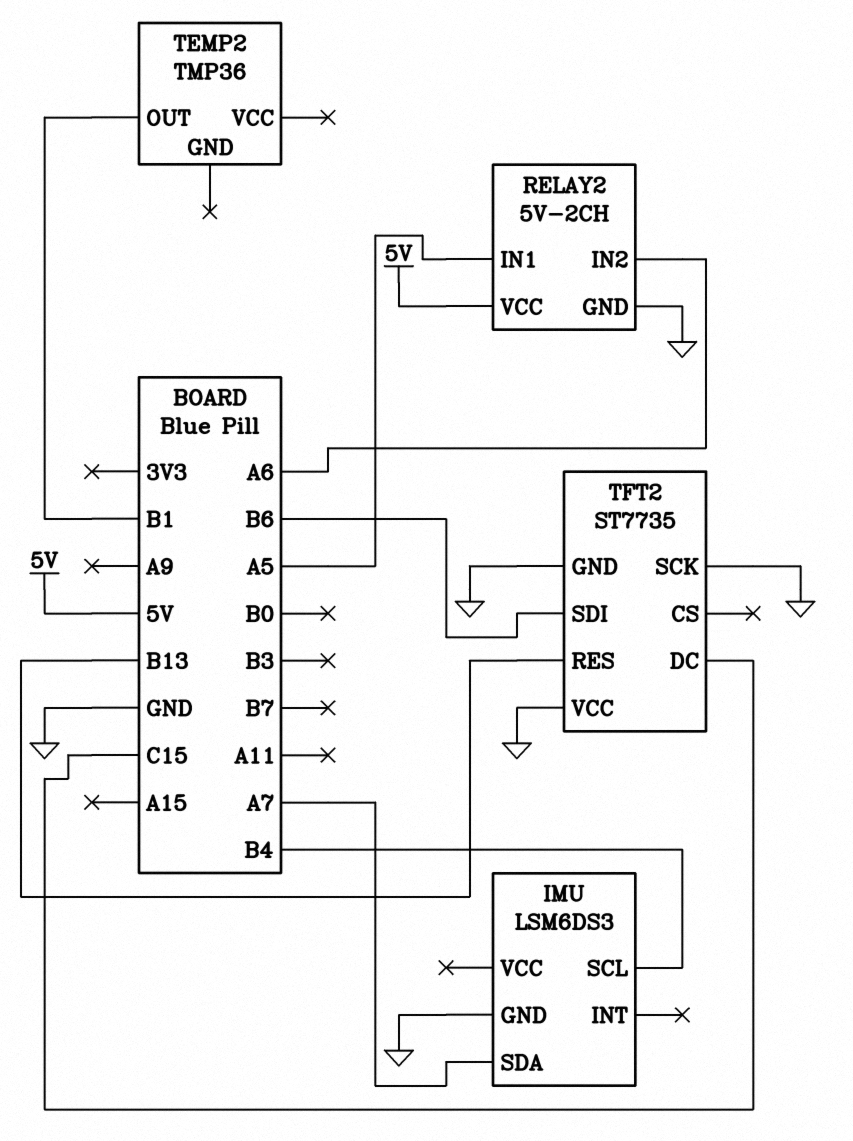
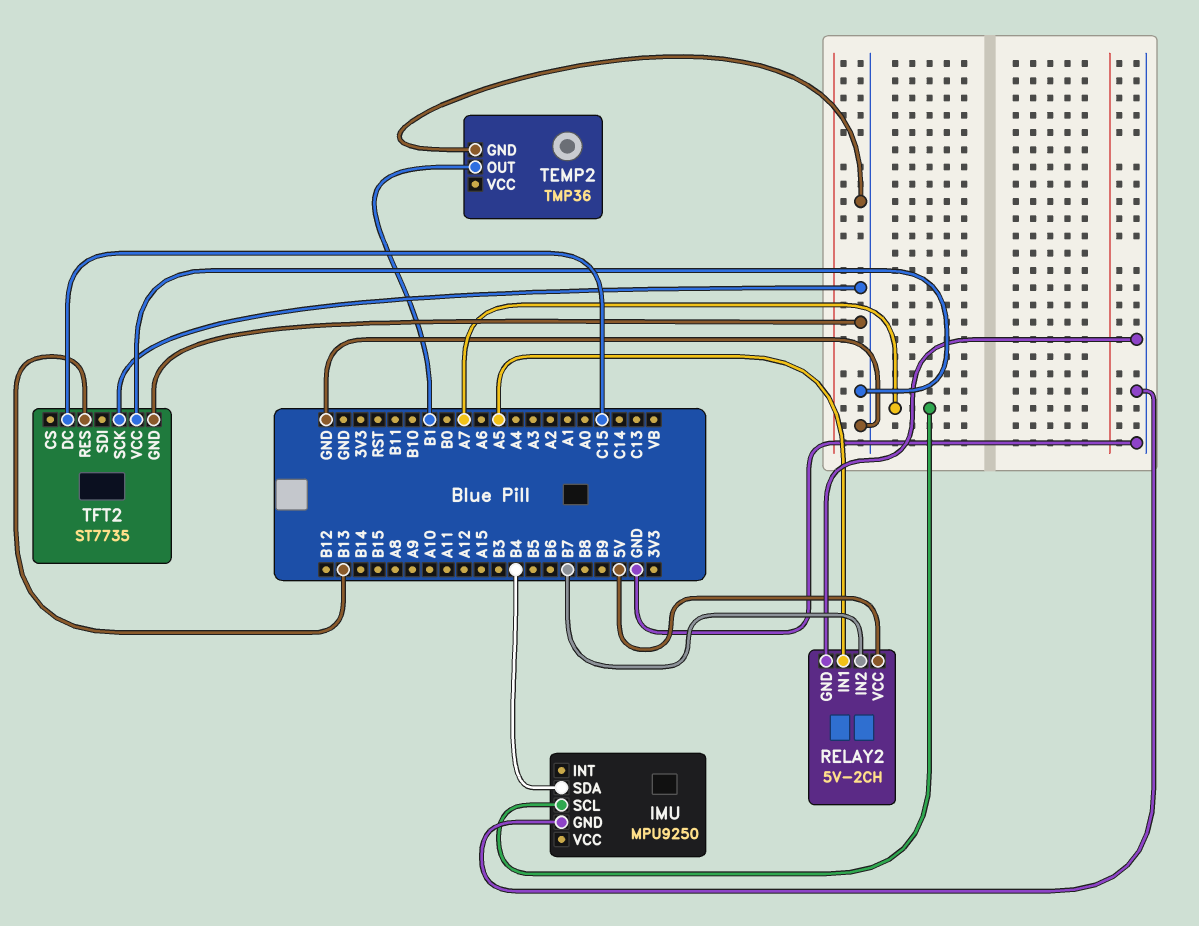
IMU: LSM6DS3 -> MPU9250
IMU pin SCL: B4 -> A7
IMU pin SDA: A7 -> B4
RELAY2 pin IN2: A6 -> B7
TEMP2 pin GND: none -> GND
TFT2 pin SDI: B6 -> none

